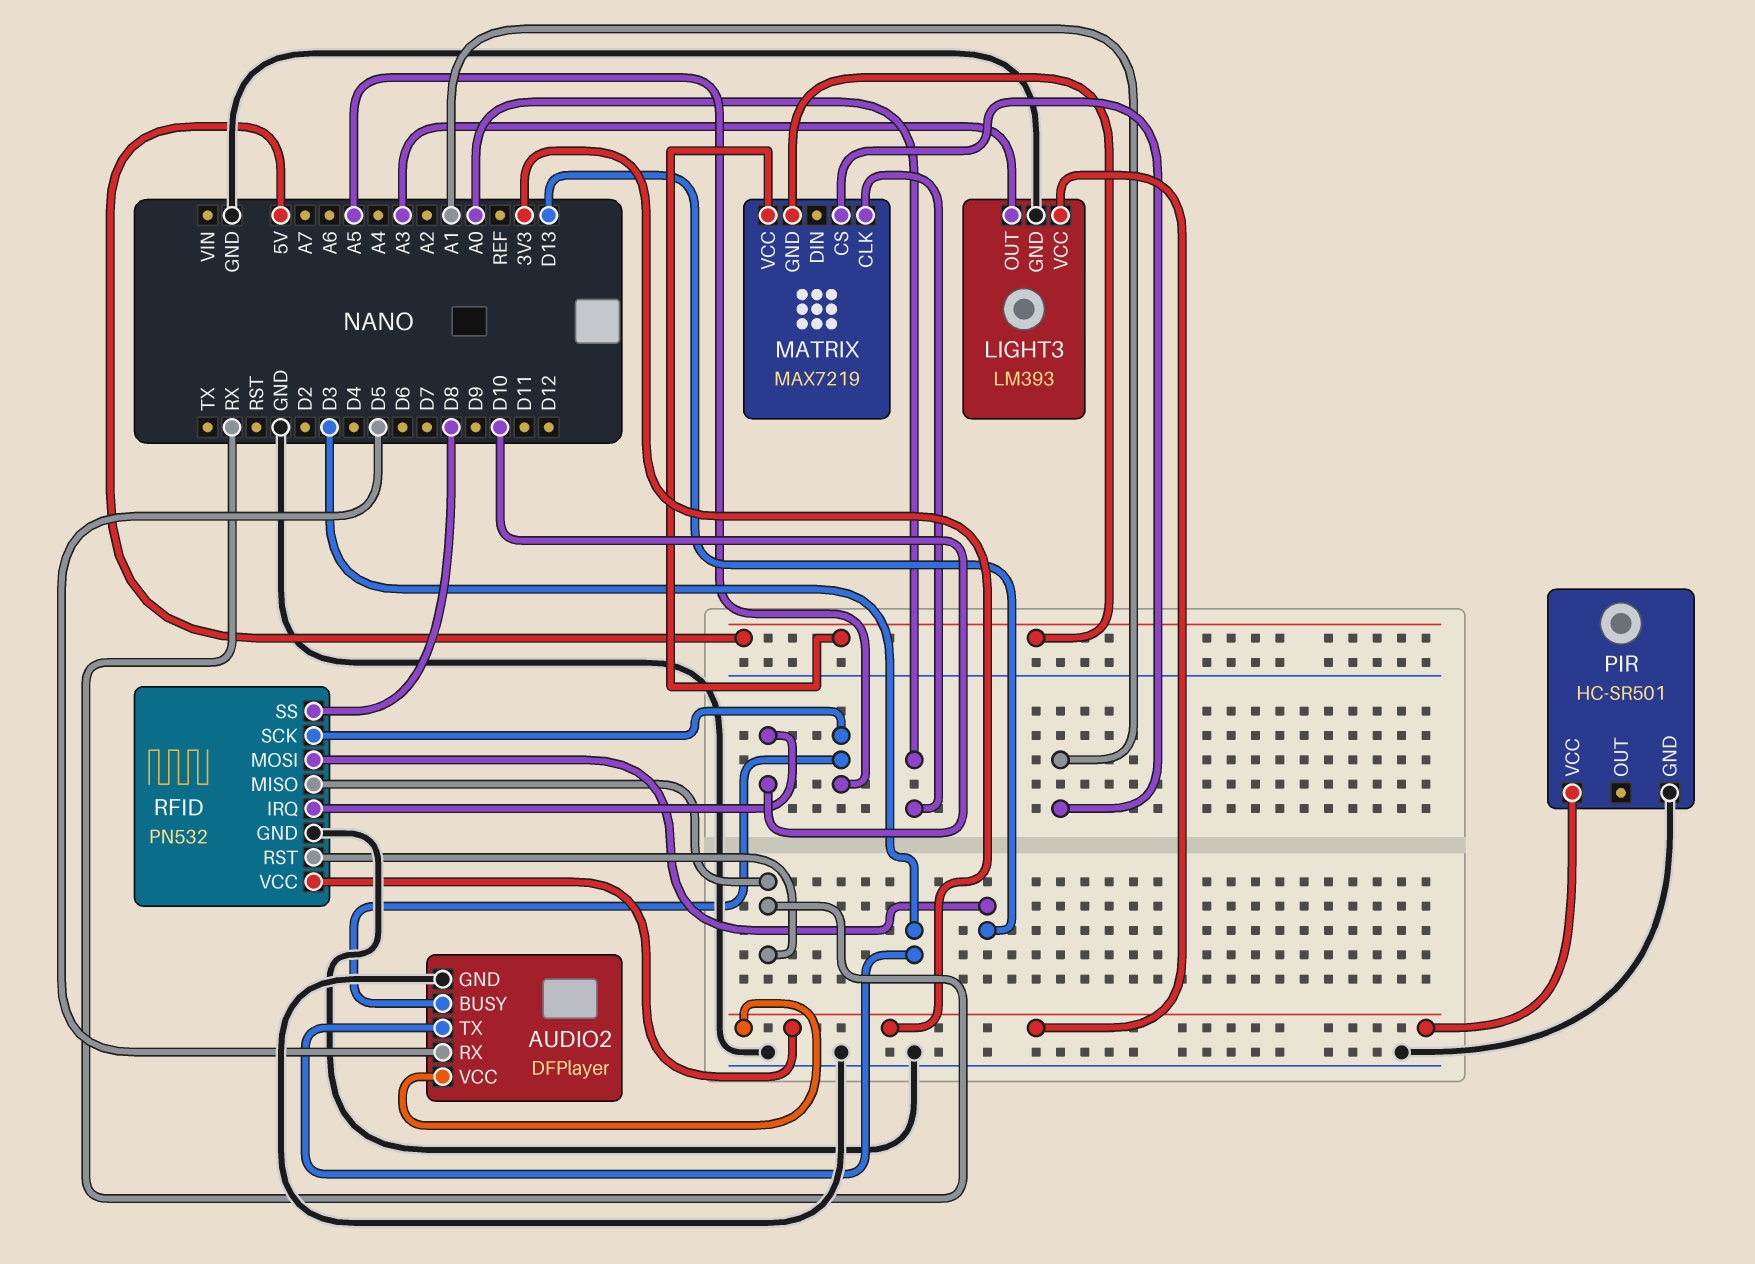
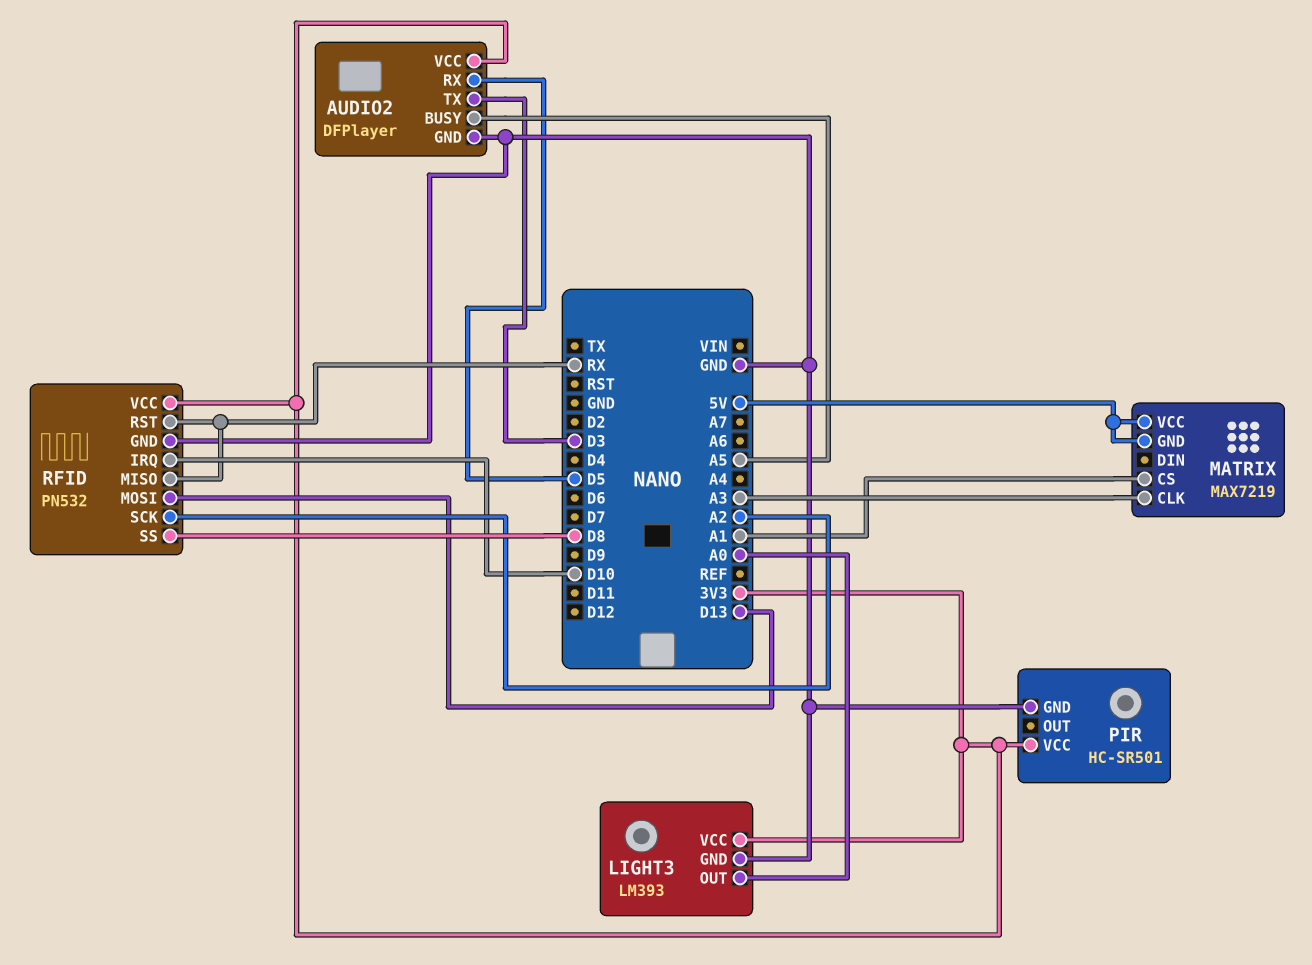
LIGHT3 pin OUT: A3 -> A0
MATRIX pin CLK: A0 -> A3
RFID pin SCK: A5 -> A2

